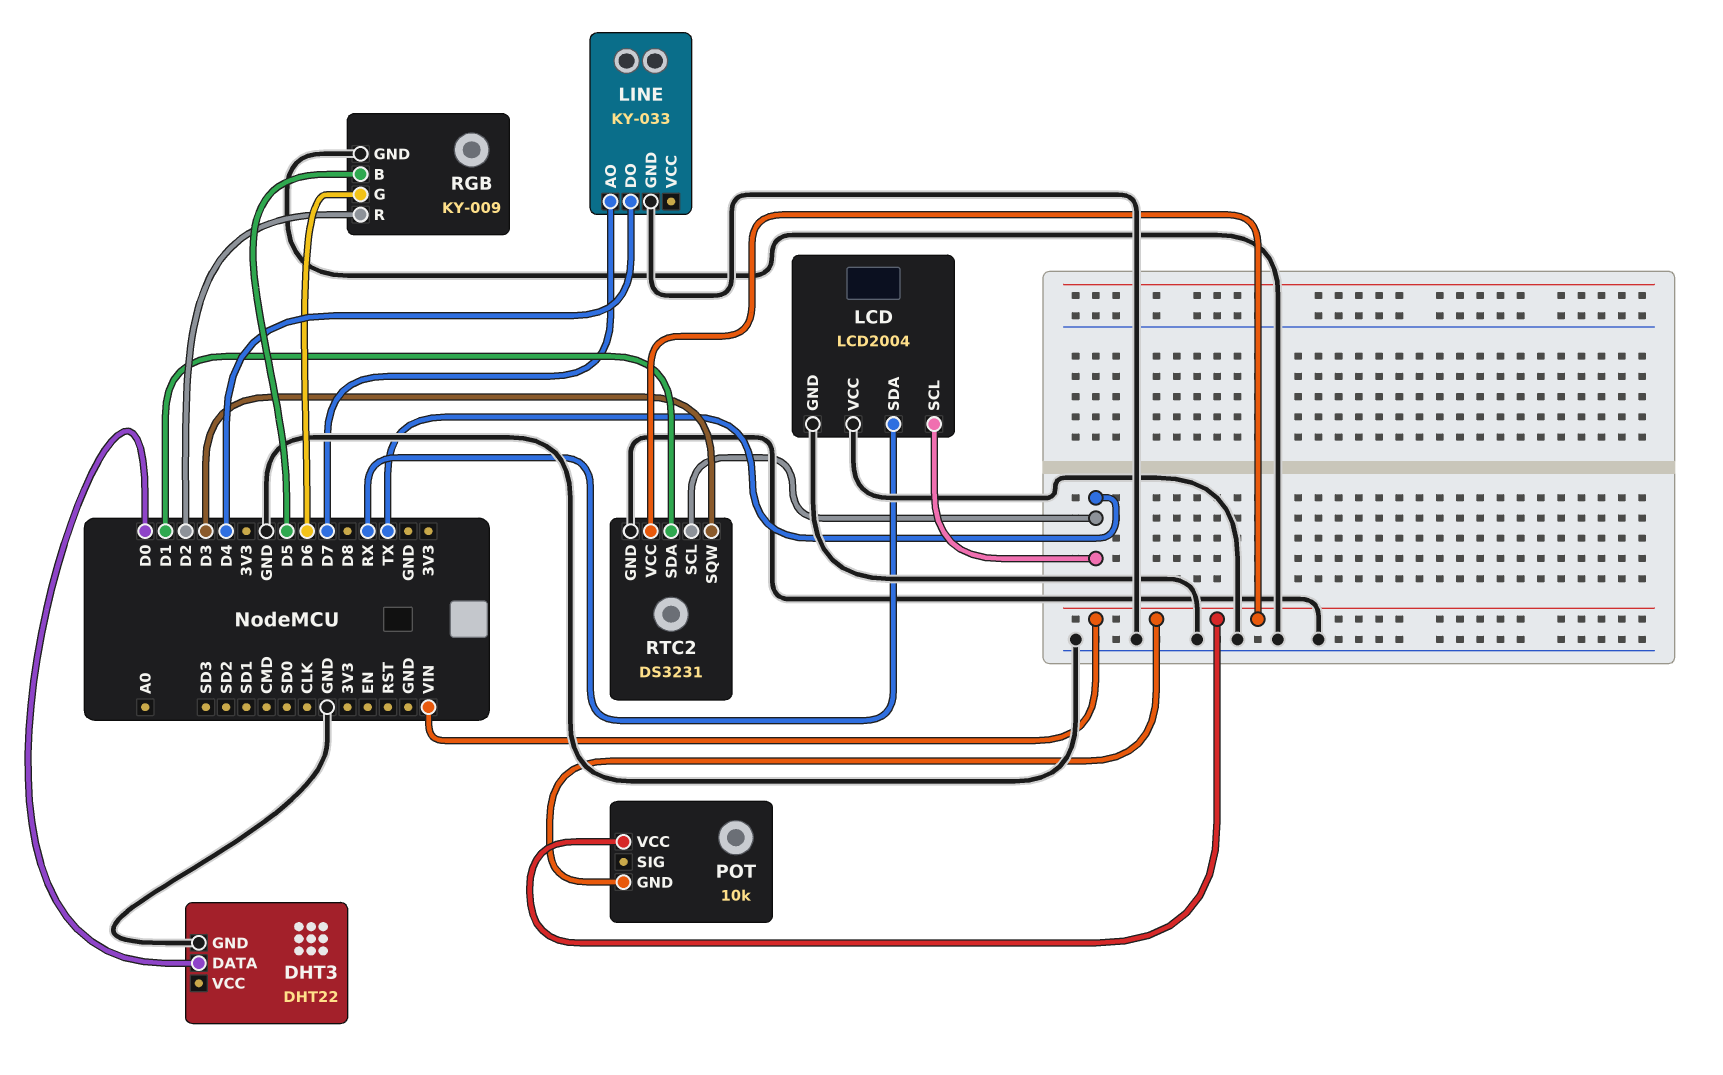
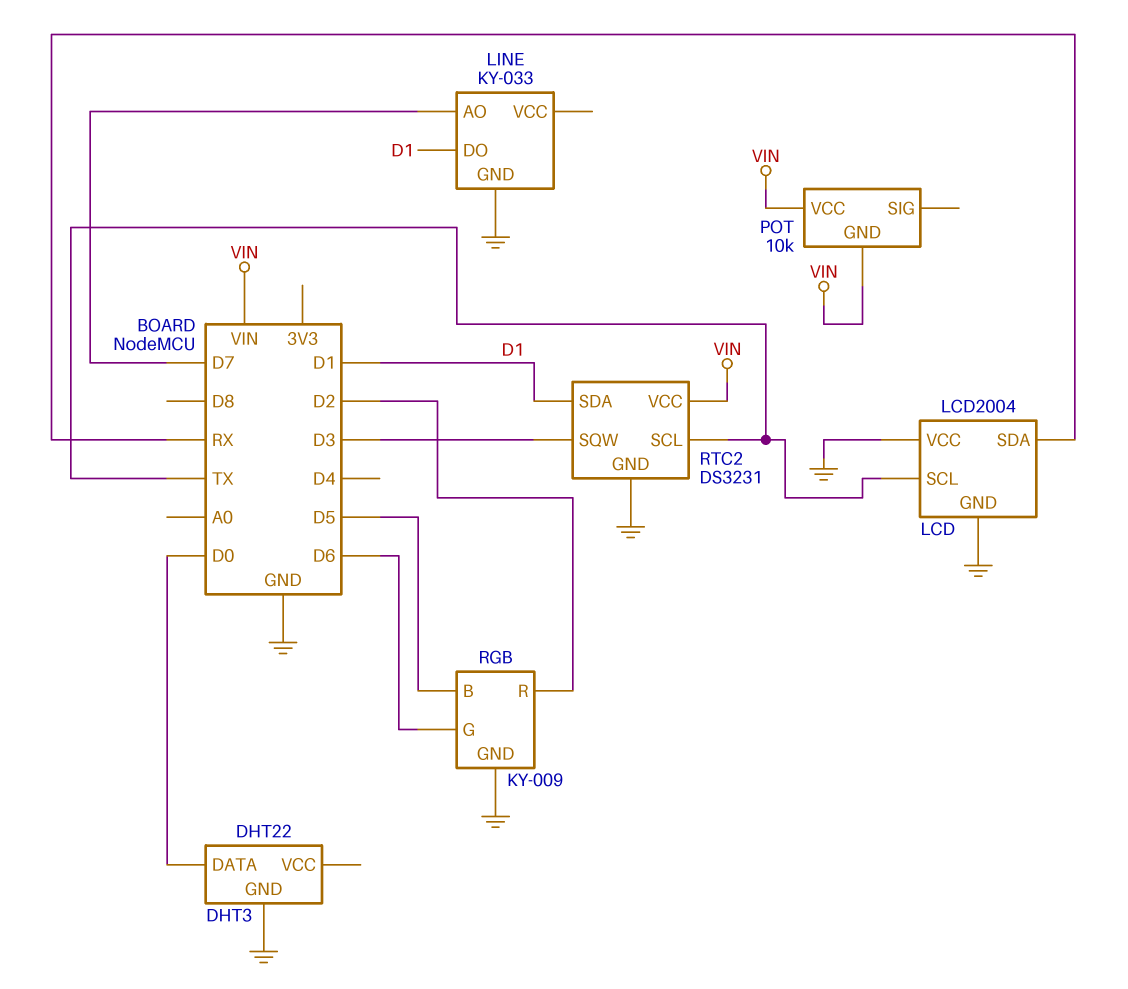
LINE pin DO: D4 -> D1

